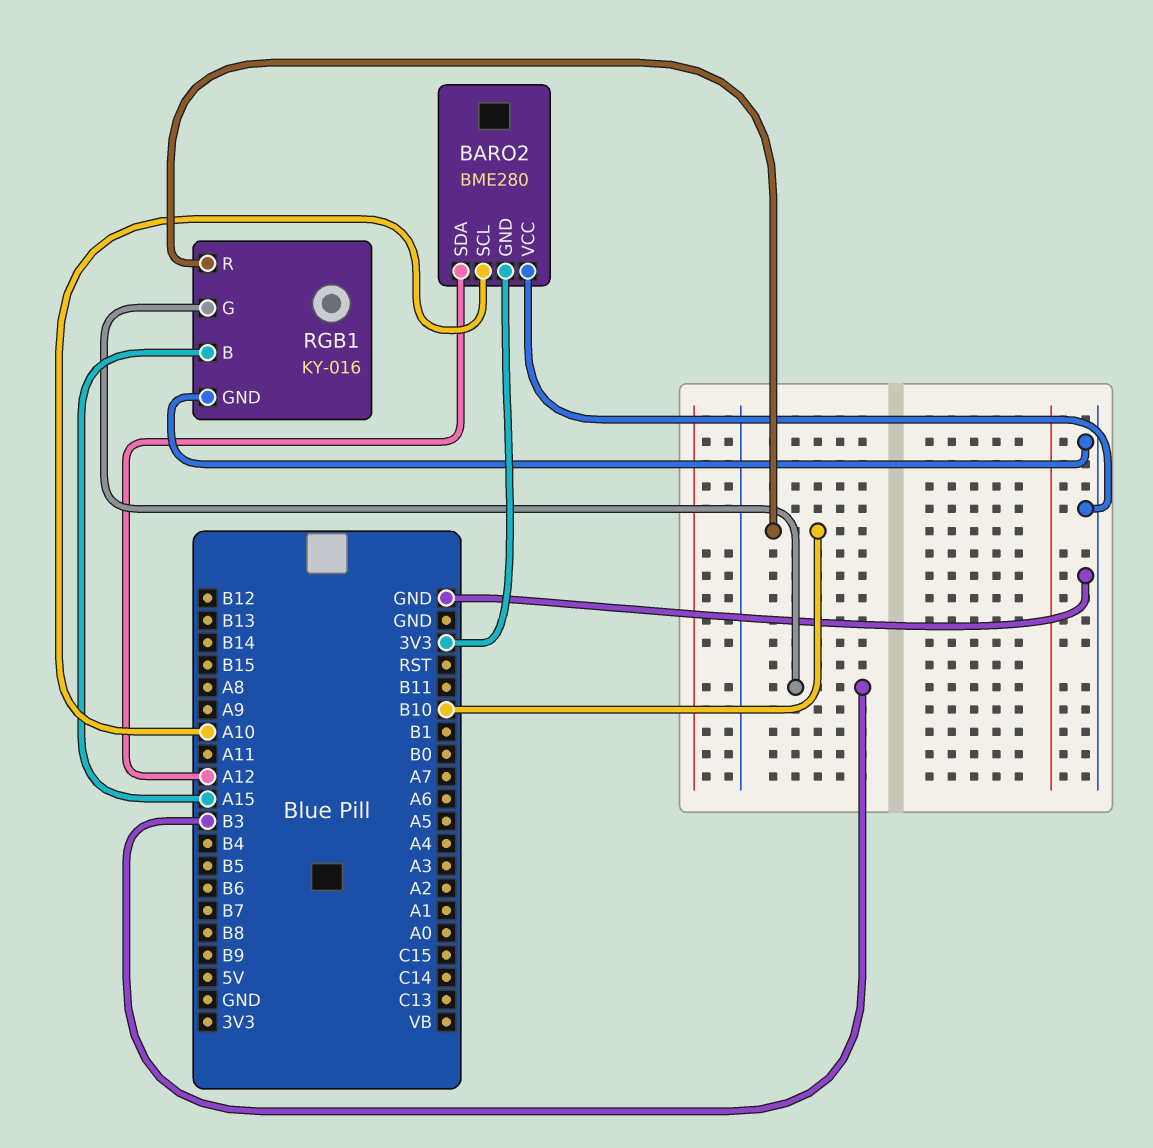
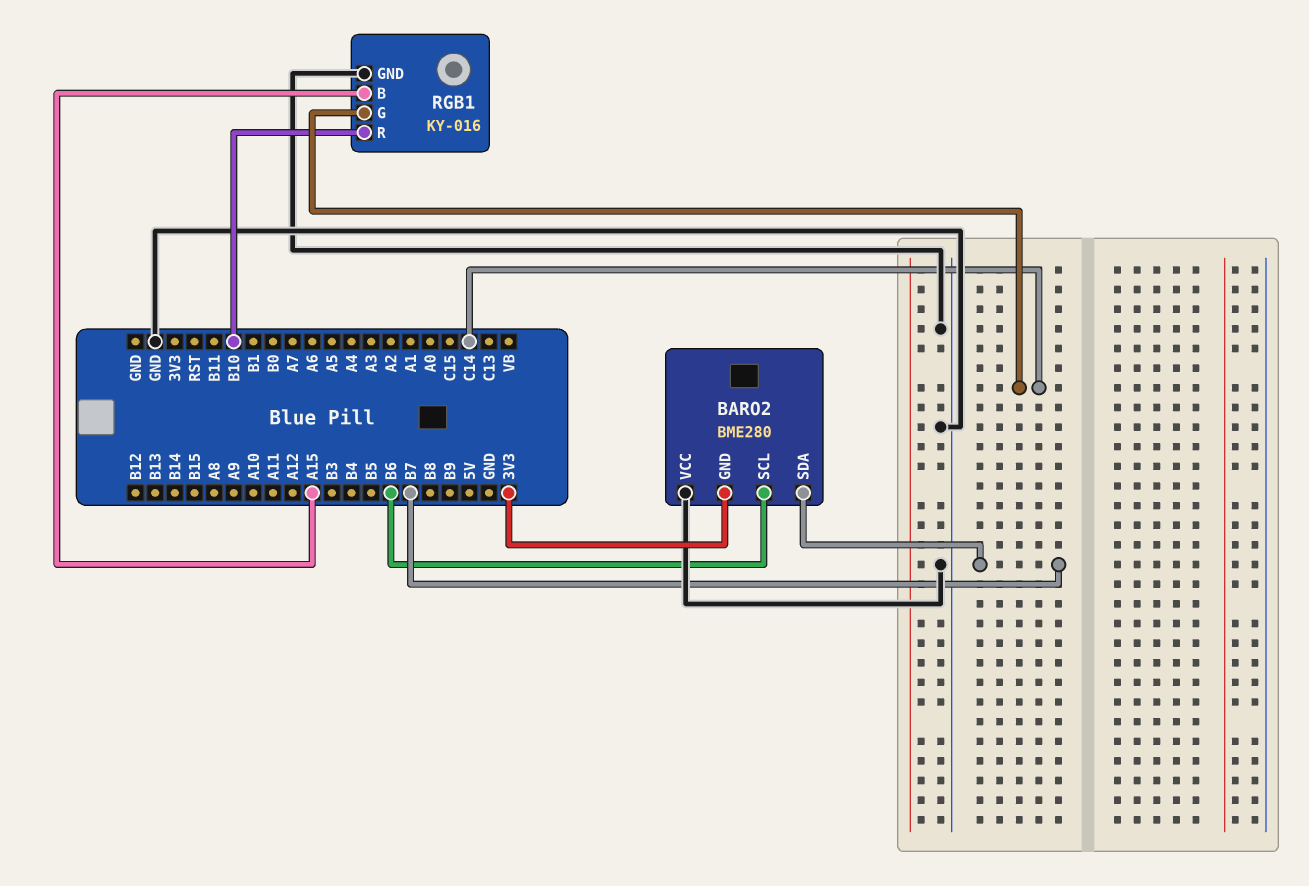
BARO2 pin SCL: A10 -> B6
BARO2 pin SDA: A12 -> B7
RGB1 pin G: B3 -> C14

